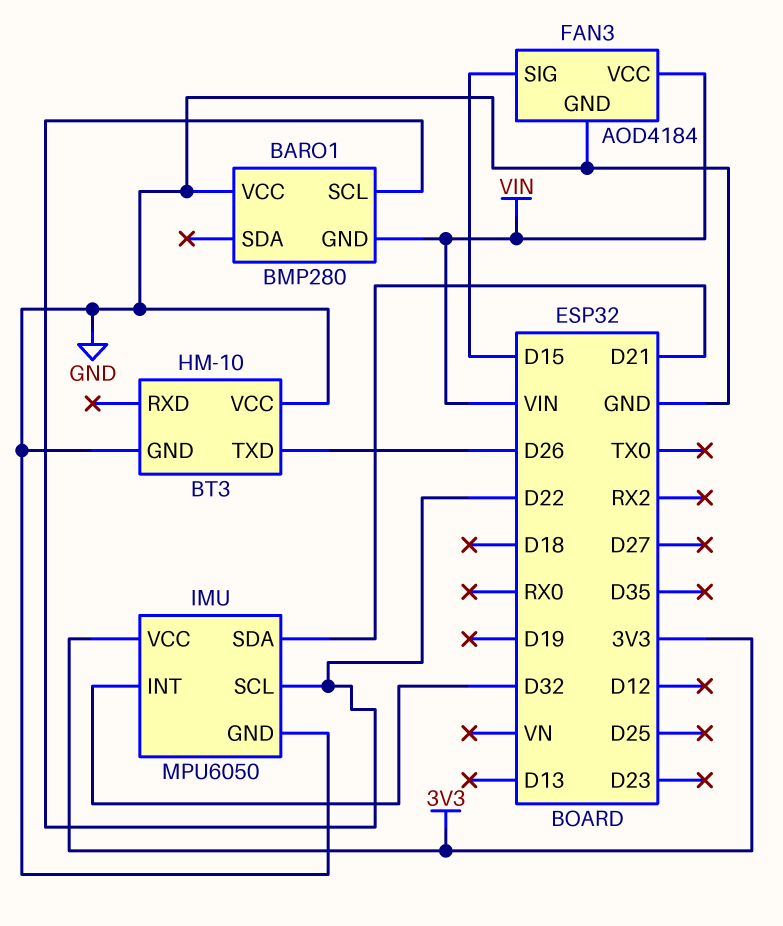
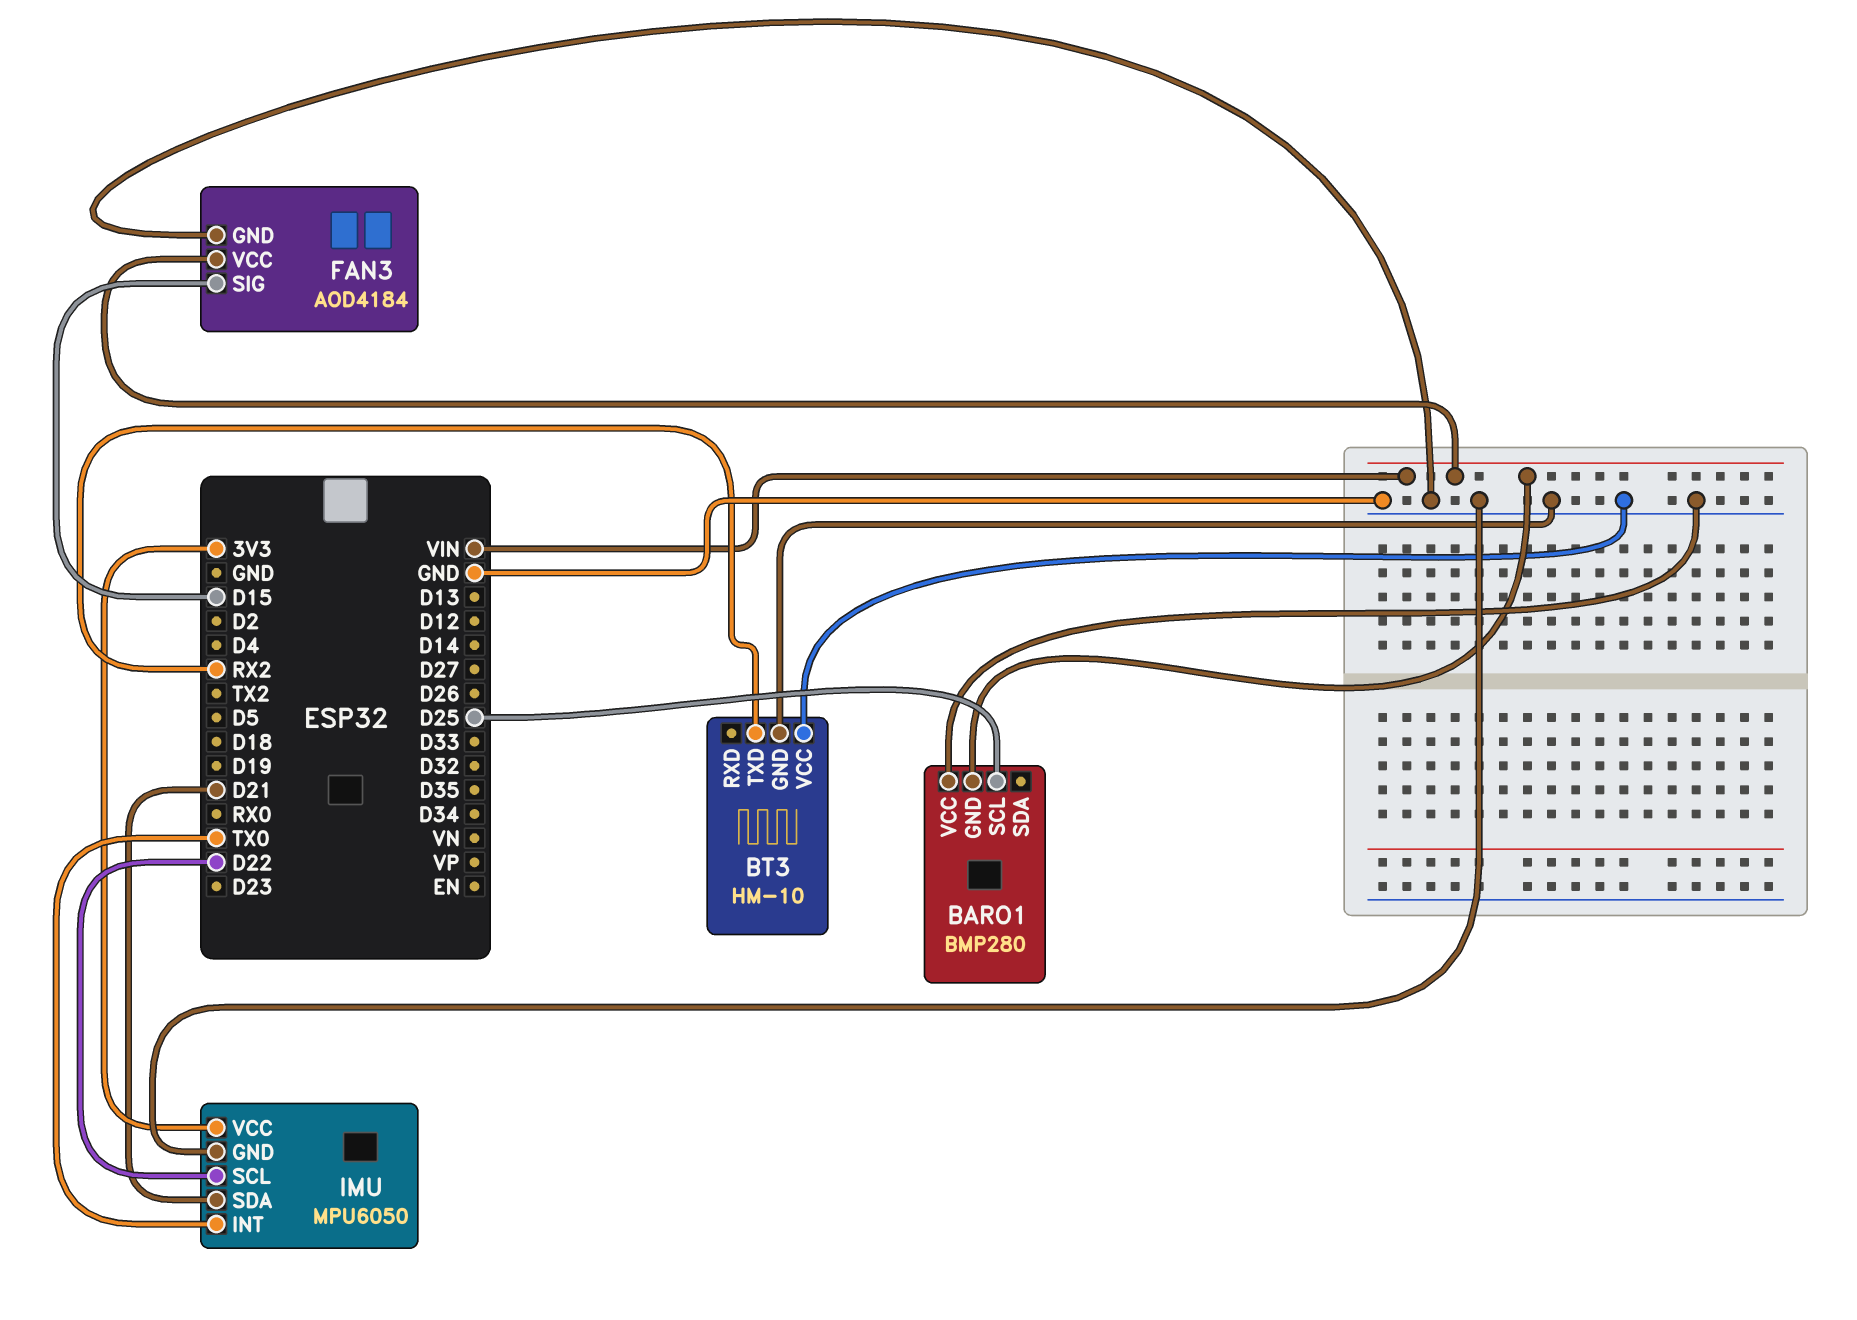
BARO1 pin SCL: D22 -> D25
BT3 pin TXD: D26 -> RX2
IMU pin INT: D32 -> TX0

